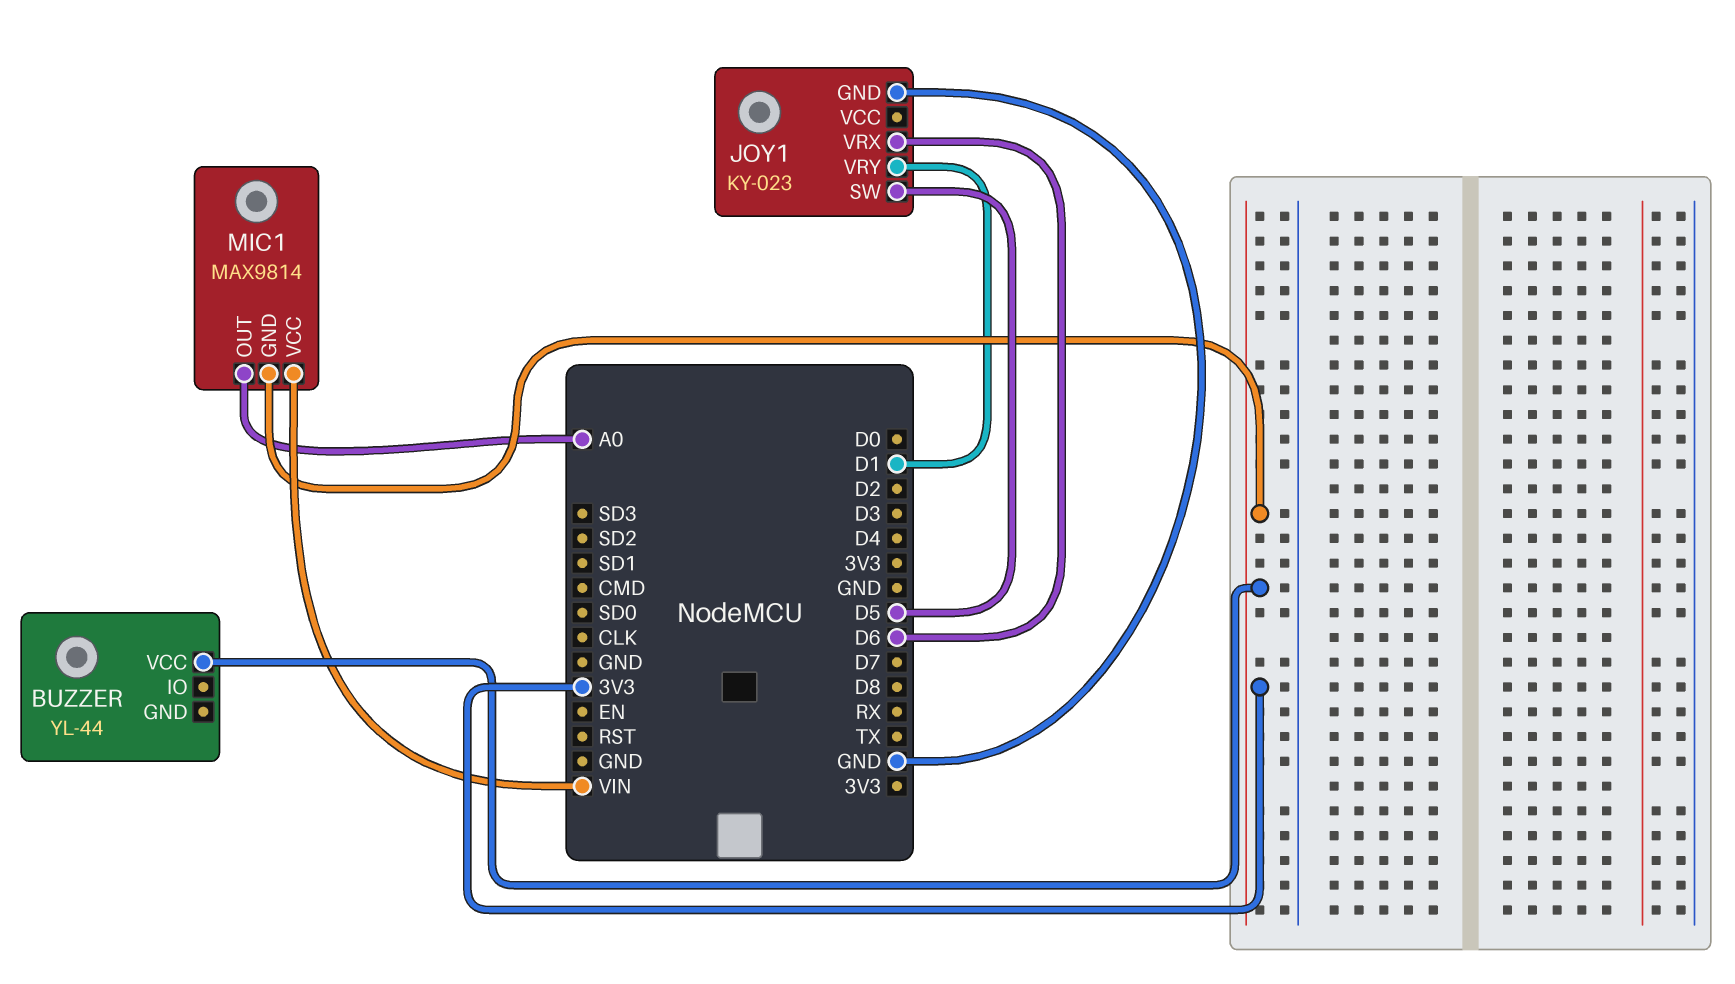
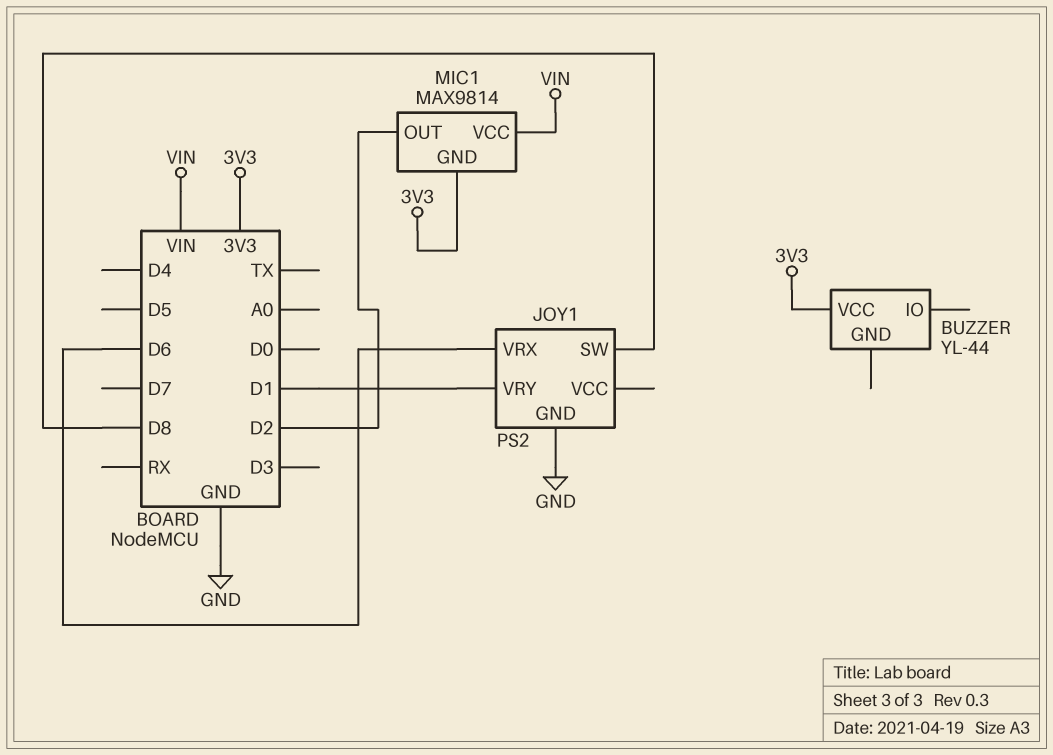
JOY1: KY-023 -> PS2
JOY1 pin SW: D5 -> D8
MIC1 pin OUT: A0 -> D2

